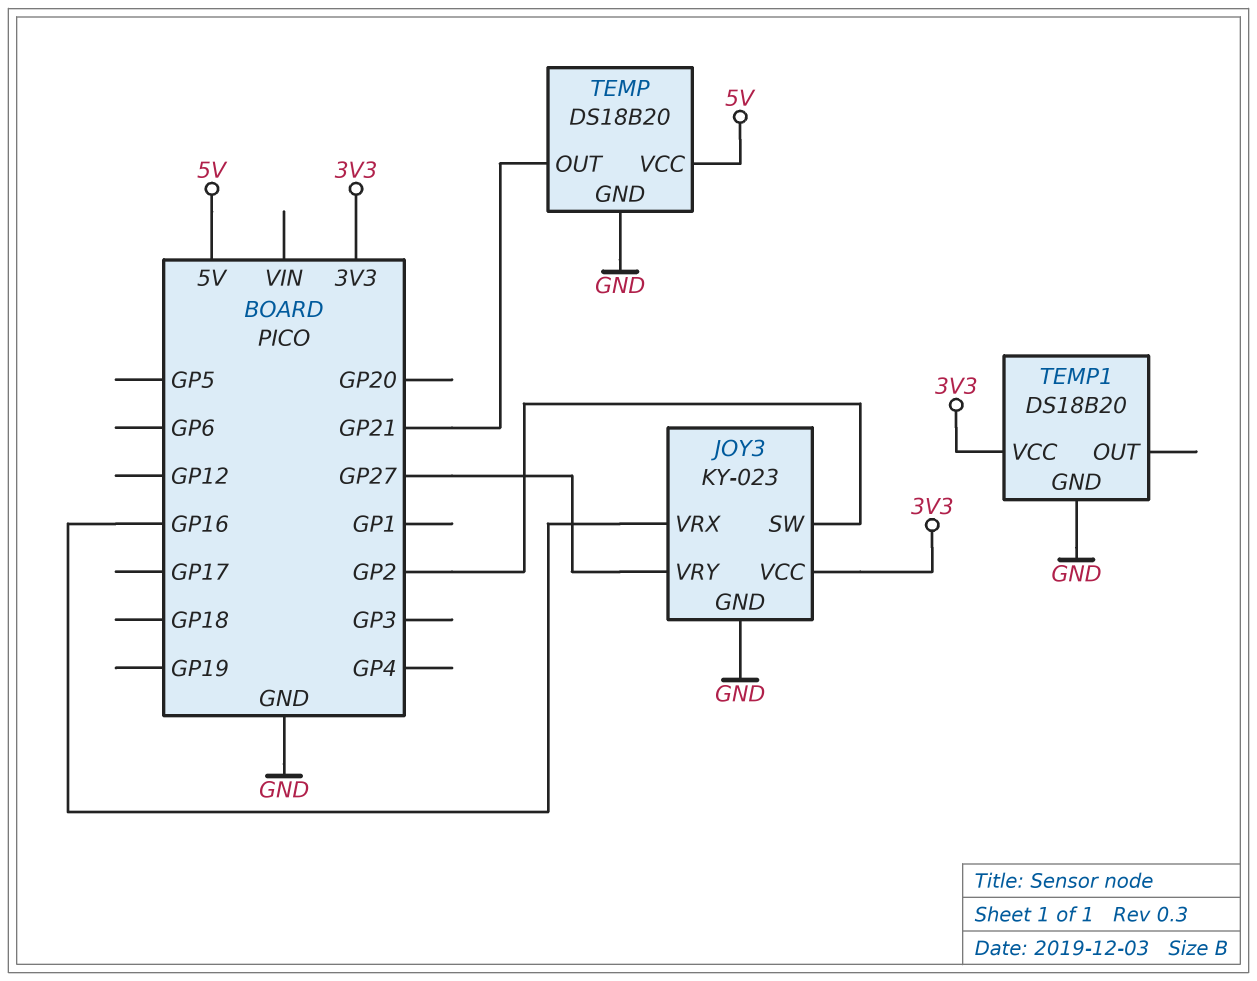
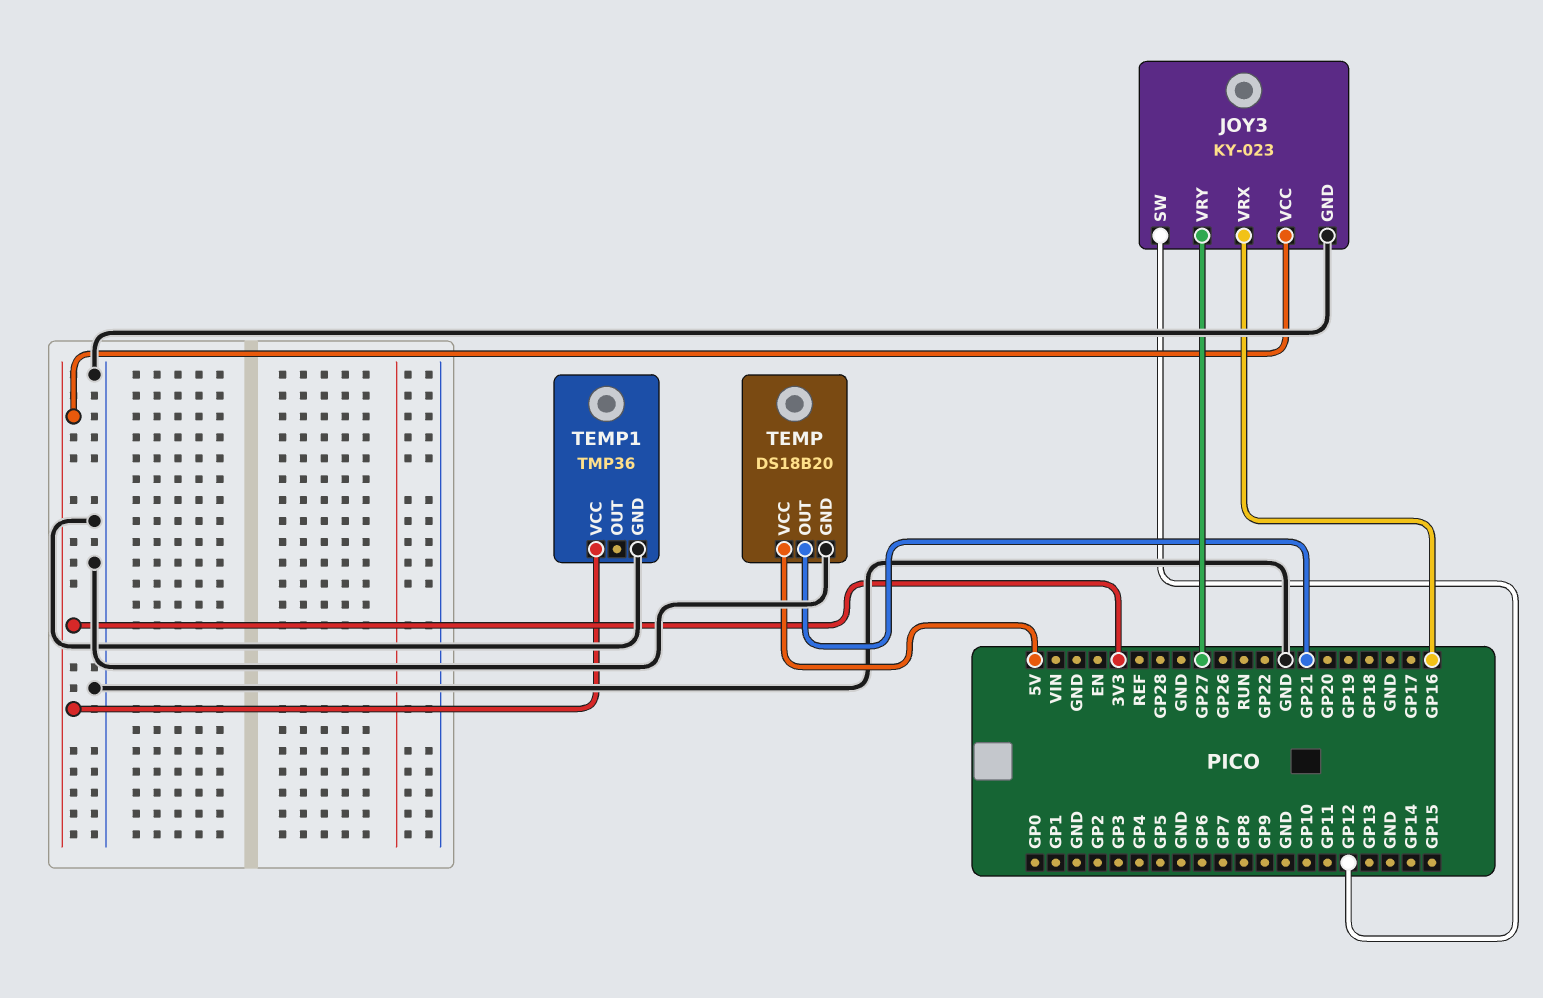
JOY3 pin SW: GP2 -> GP12
TEMP1: DS18B20 -> TMP36

